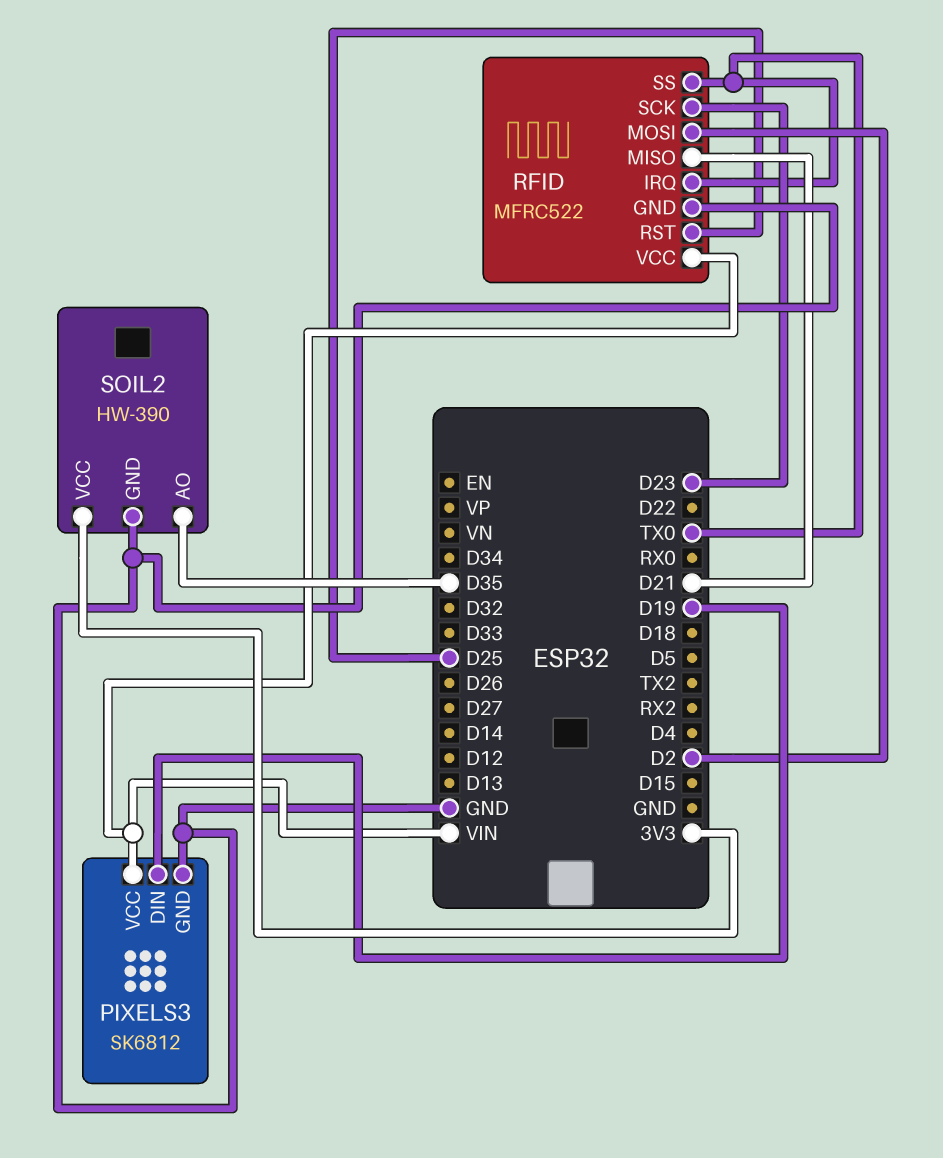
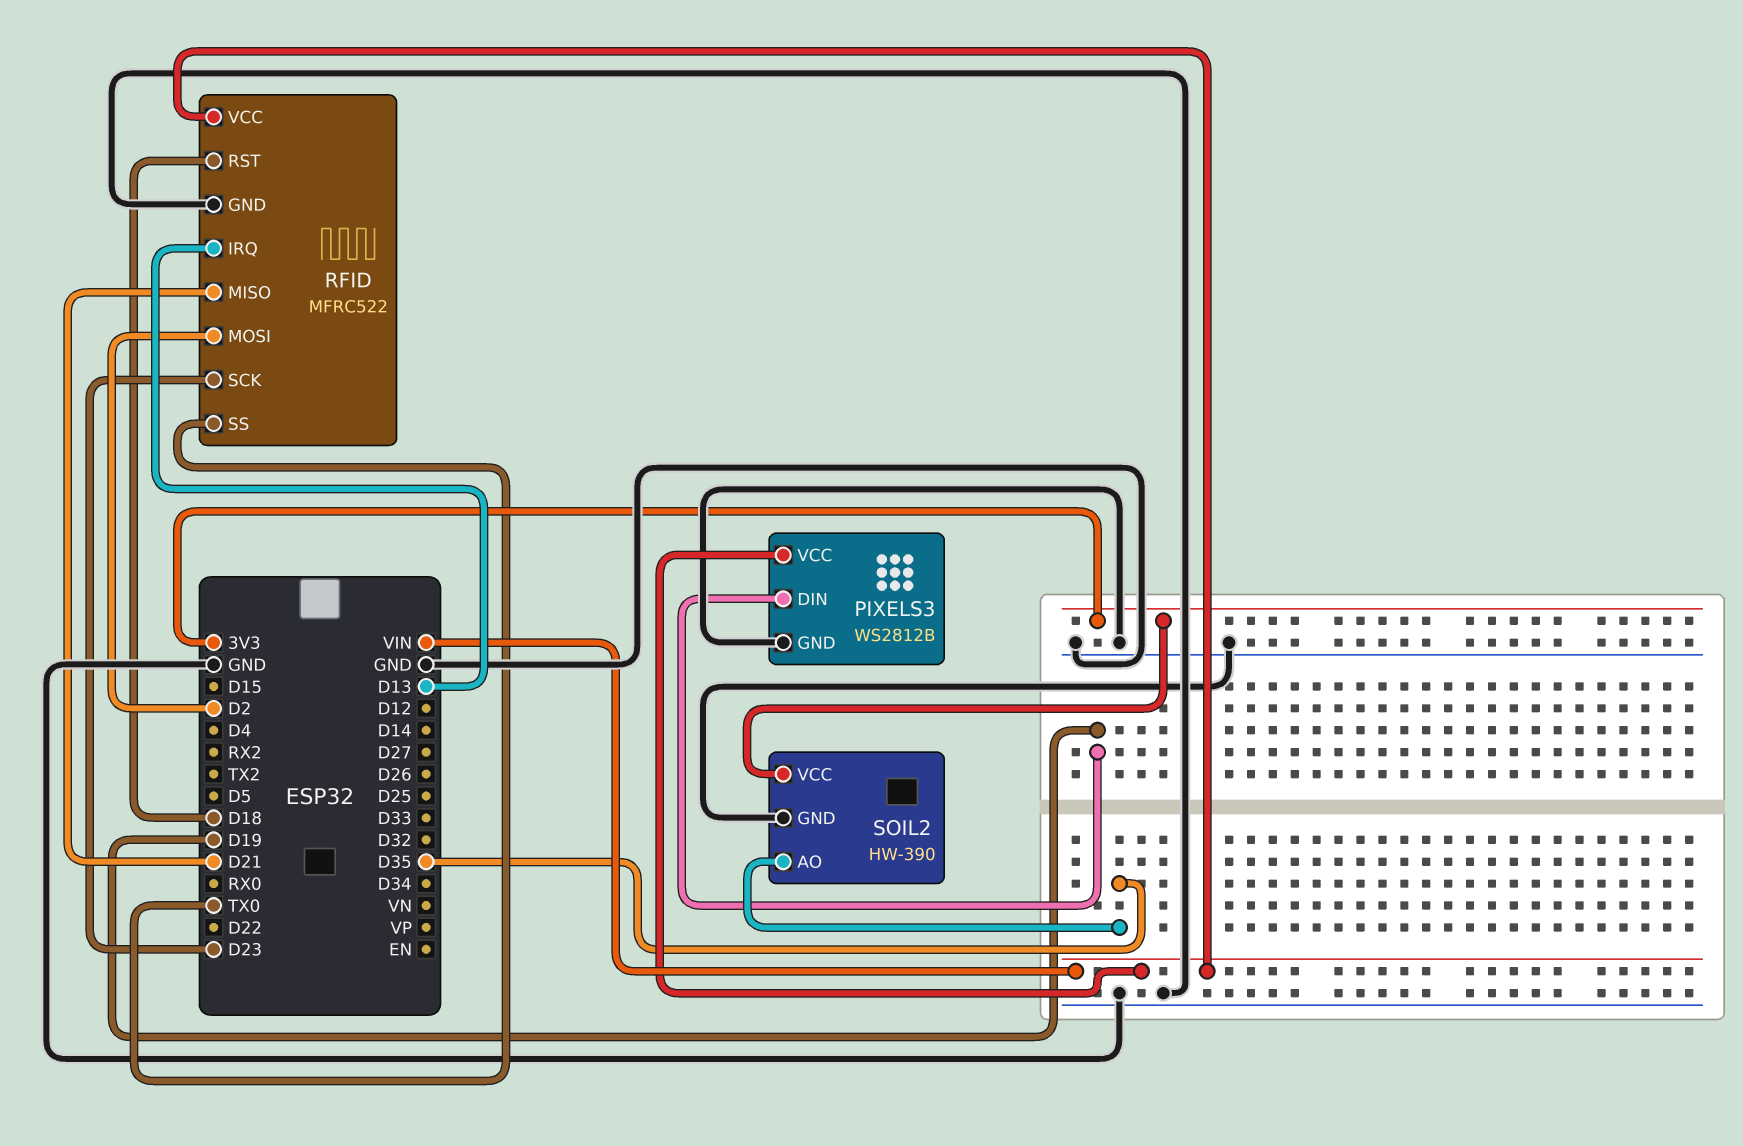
PIXELS3: SK6812 -> WS2812B
RFID pin IRQ: TX0 -> D13
RFID pin RST: D25 -> D18

